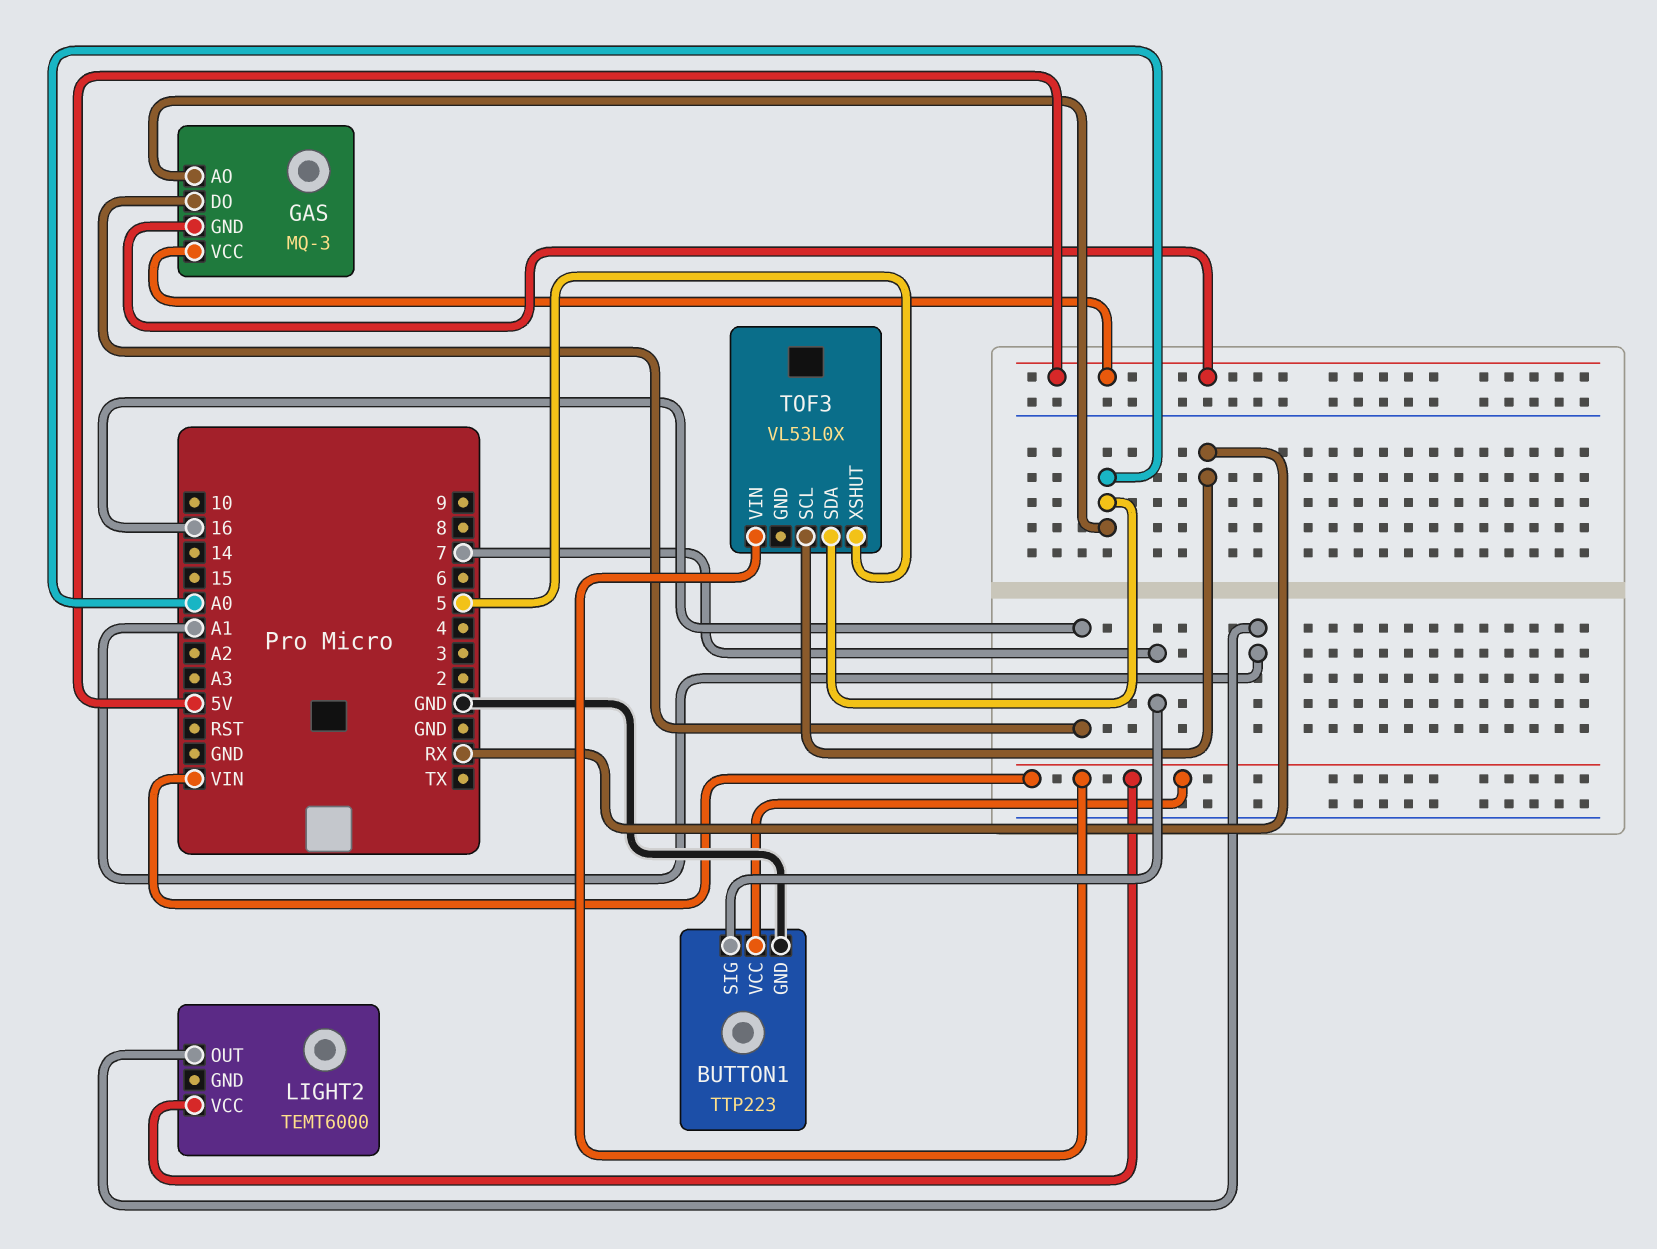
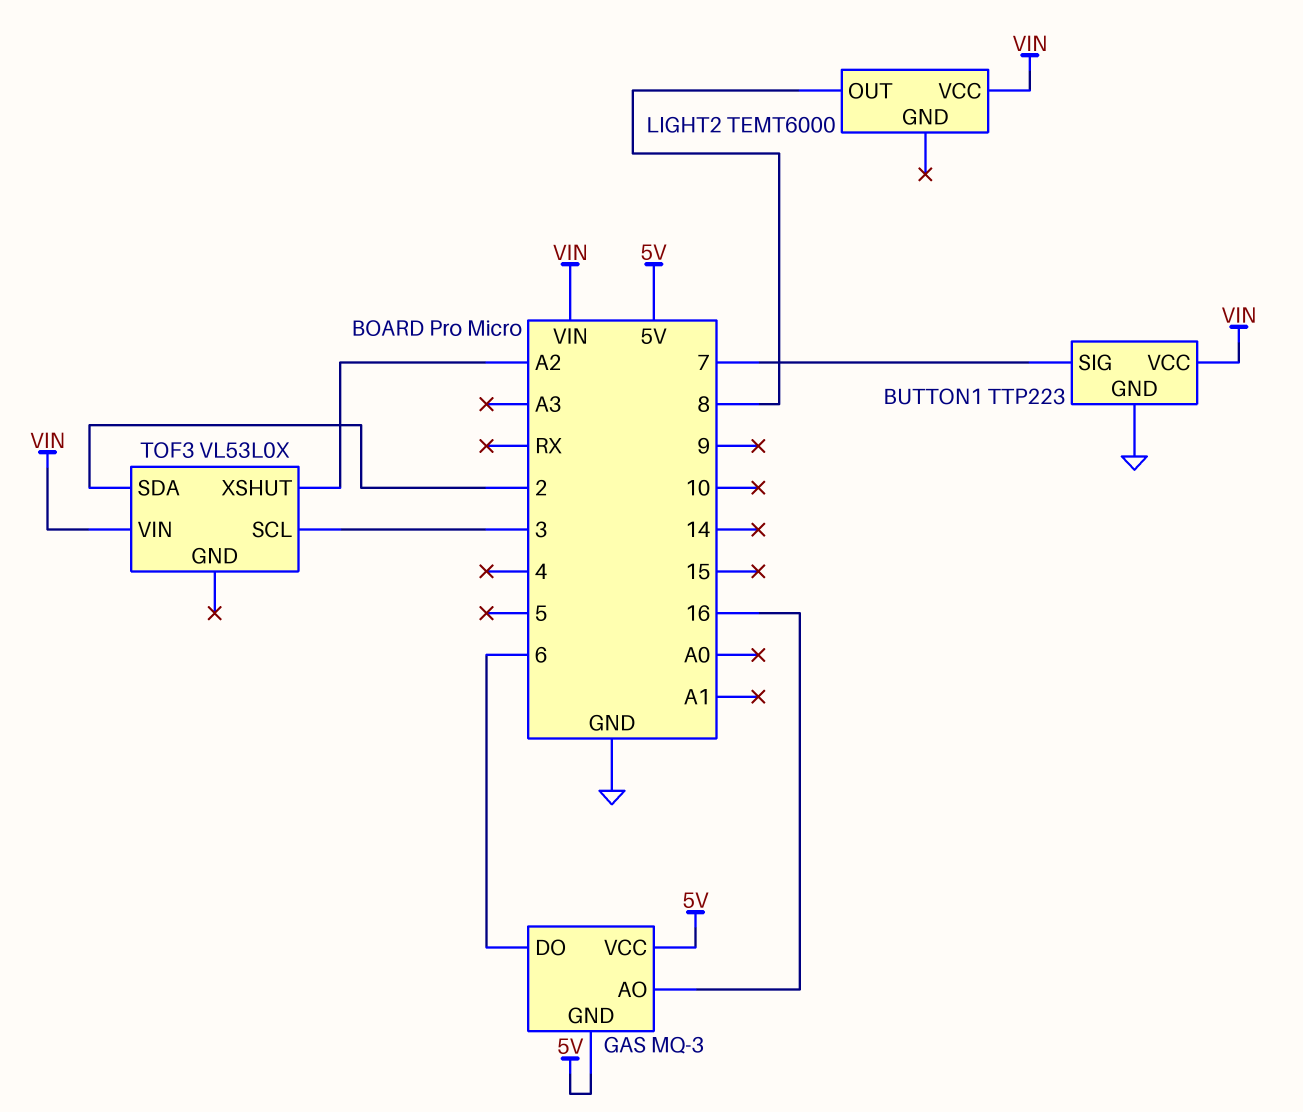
GAS pin AO: A0 -> 16
GAS pin DO: 16 -> 6
LIGHT2 pin OUT: A1 -> 8
TOF3 pin SCL: RX -> 3
TOF3 pin SDA: A0 -> 2
TOF3 pin XSHUT: 5 -> A2

